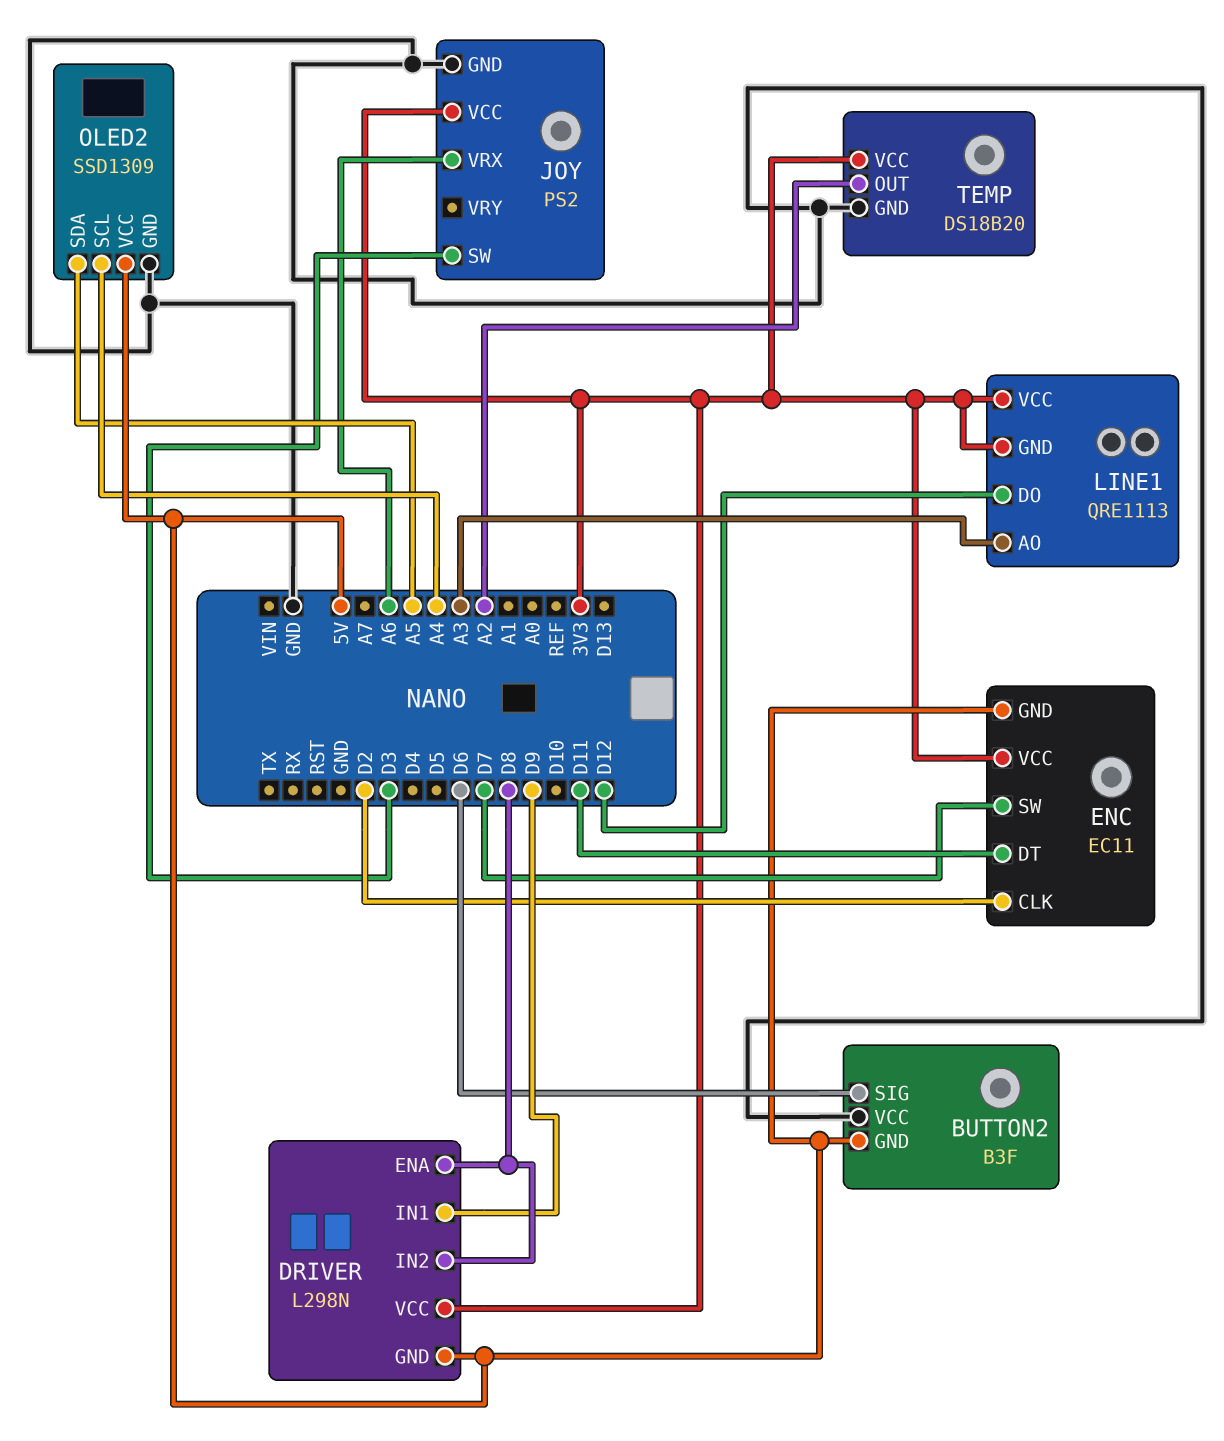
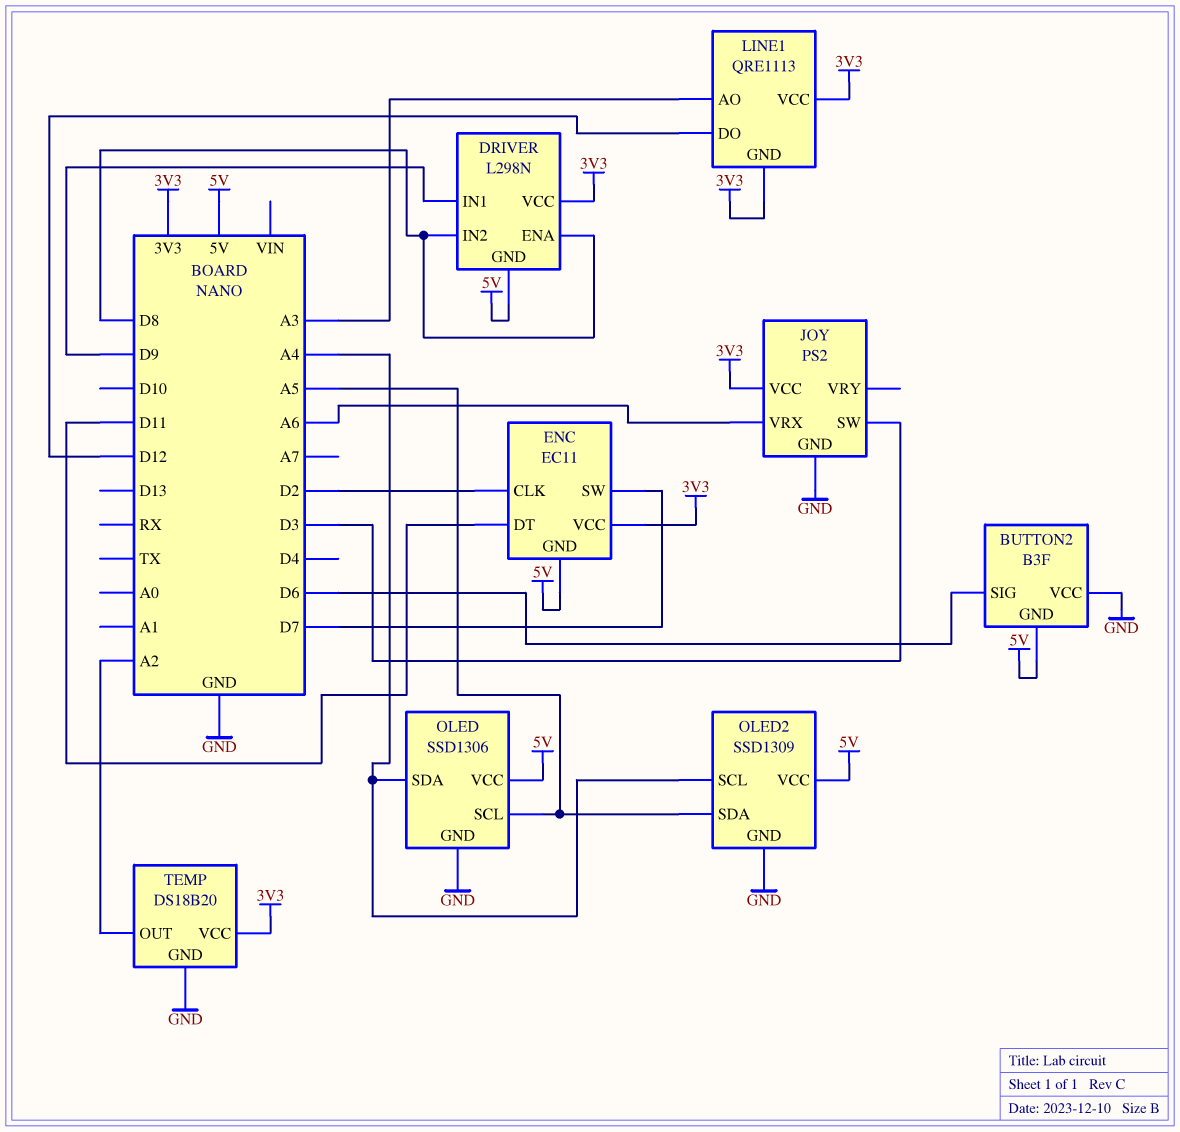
OLED: none -> SSD1306
OLED pin GND: none -> GND
OLED pin SCL: none -> A5
OLED pin SDA: none -> A4
OLED pin VCC: none -> 5V

